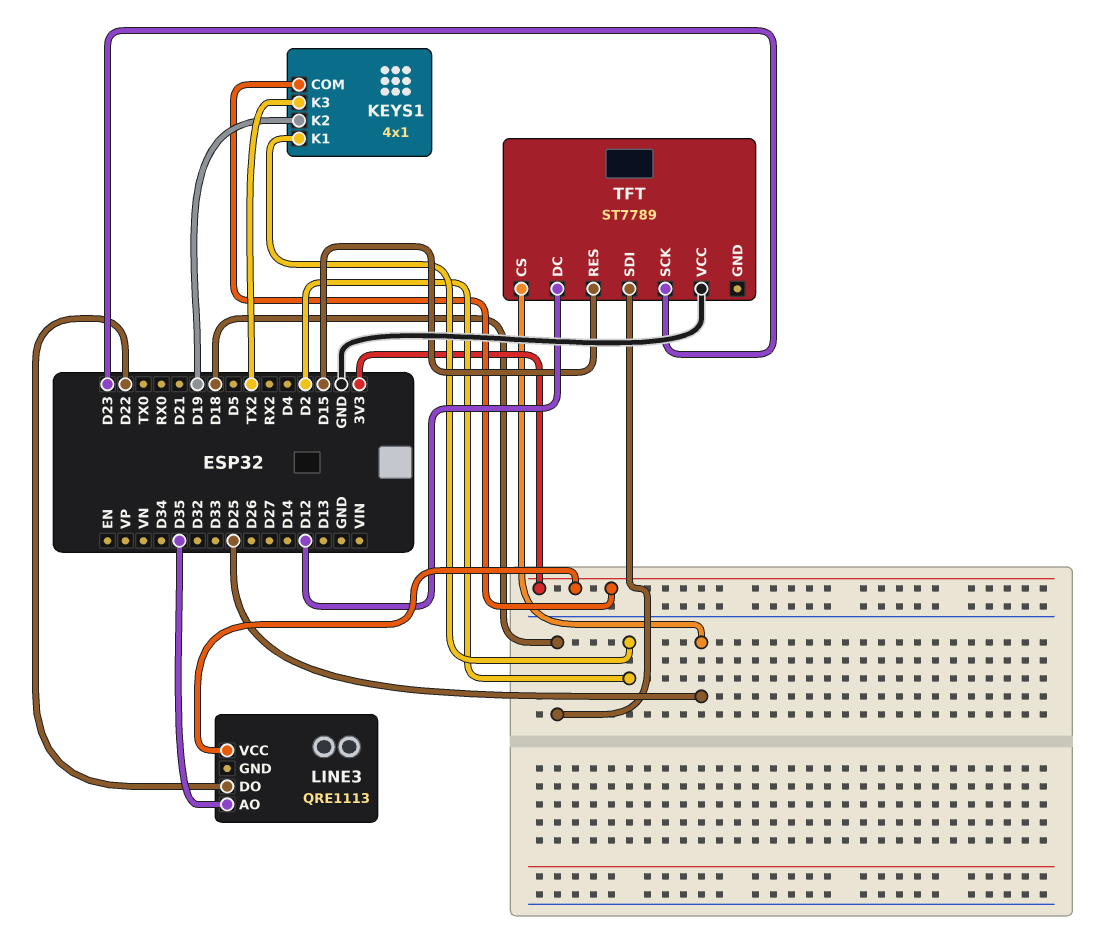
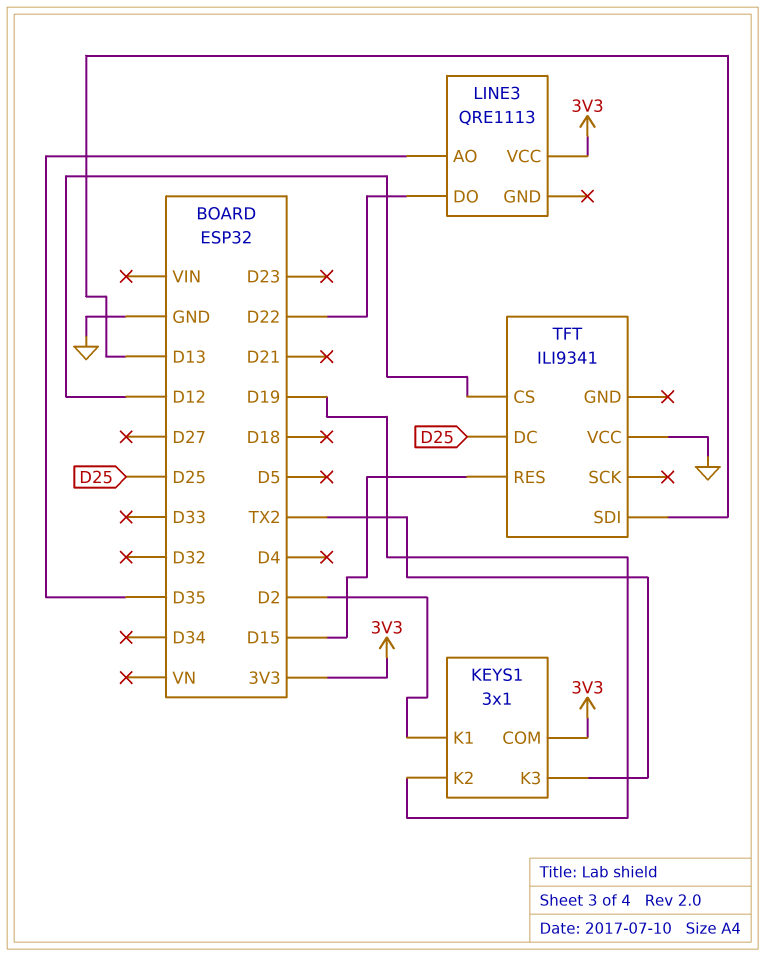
KEYS1: 4x1 -> 3x1
TFT: ST7789 -> ILI9341
TFT pin CS: D25 -> D12
TFT pin DC: D12 -> D25
TFT pin SCK: D23 -> none
TFT pin SDI: D18 -> D13

